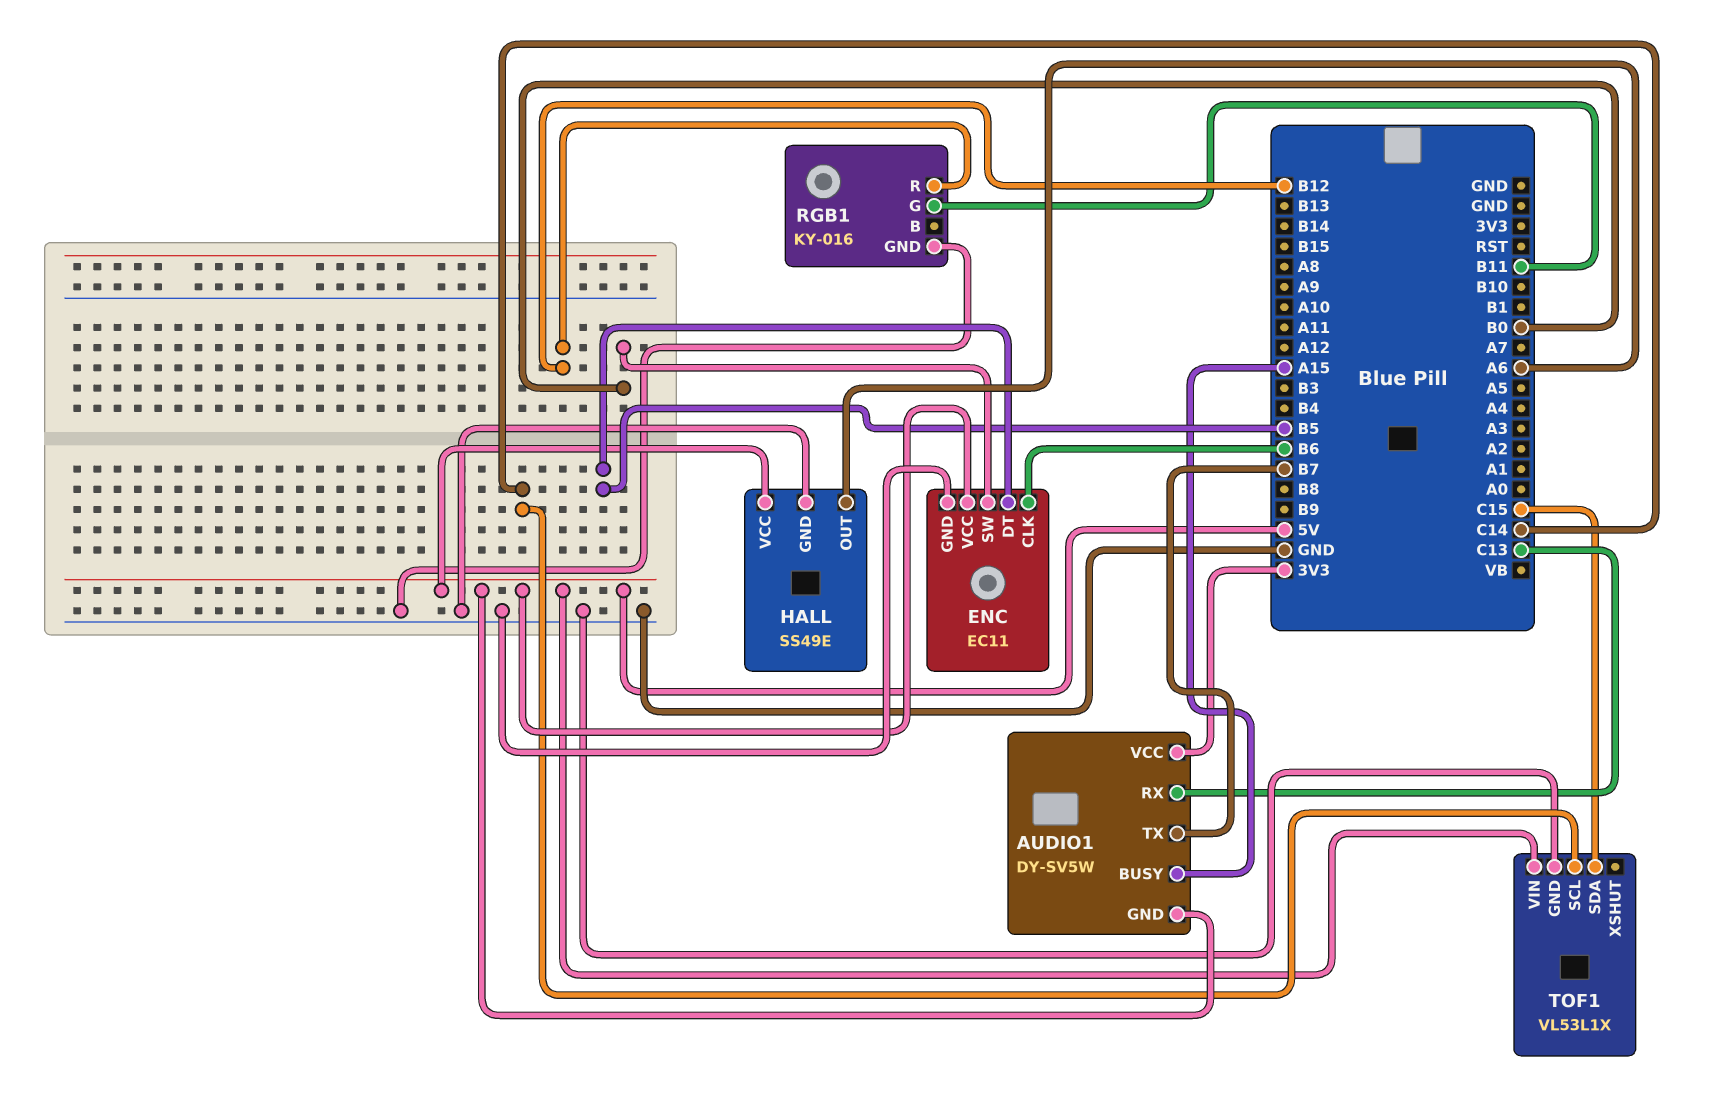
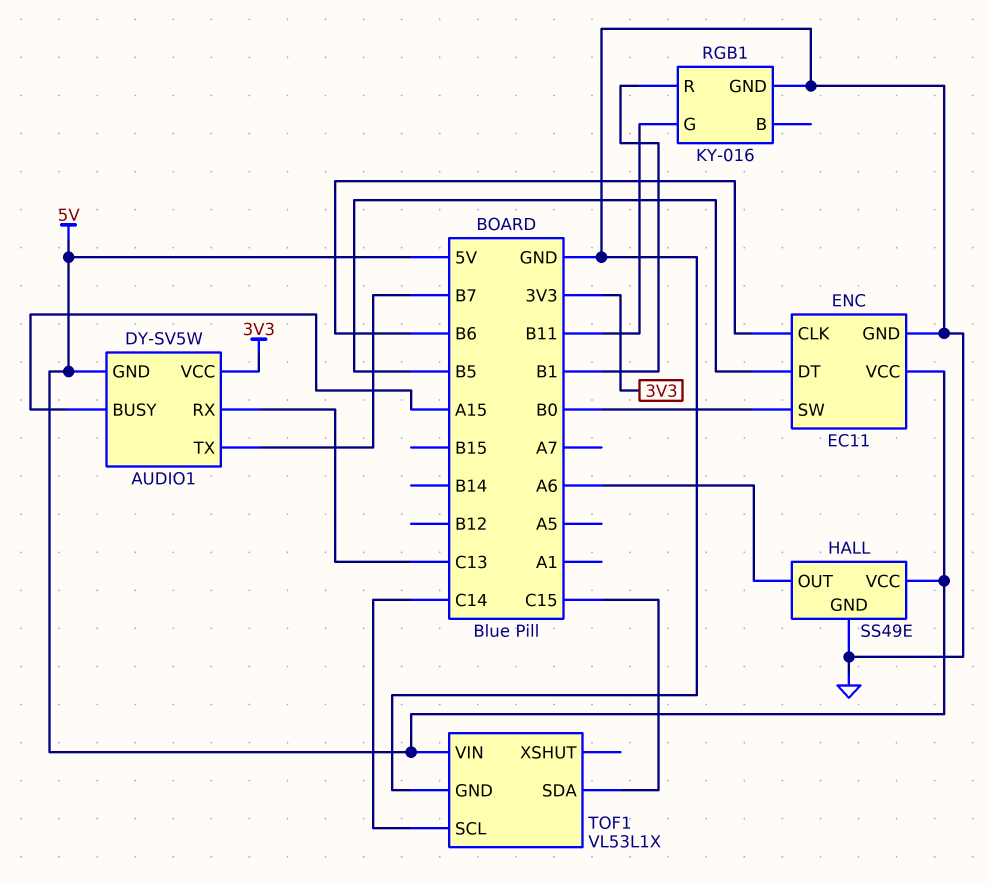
RGB1 pin R: B12 -> B1

